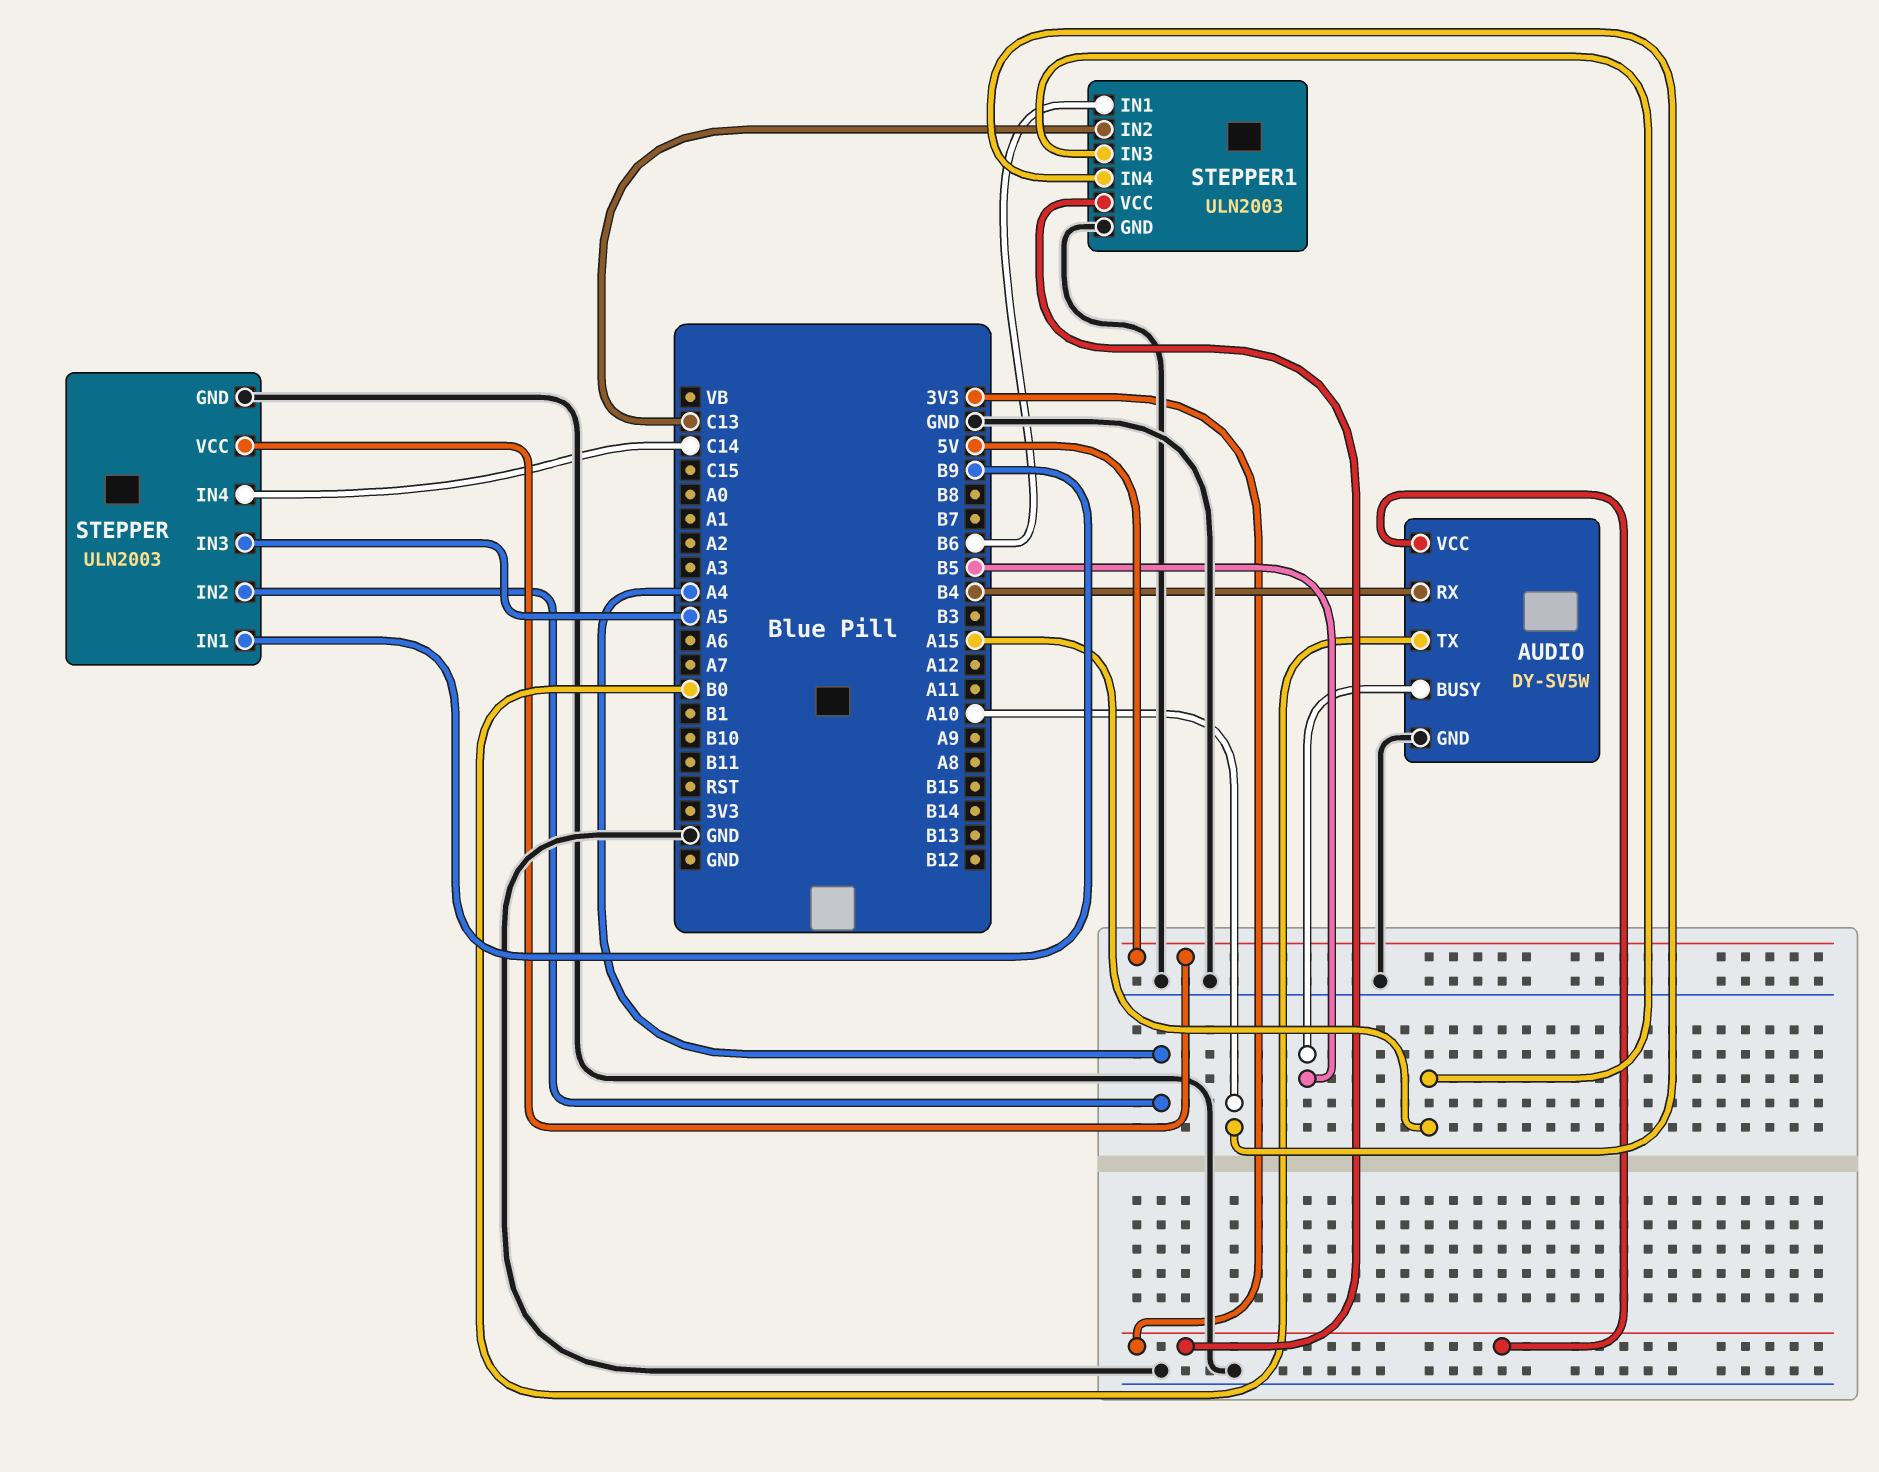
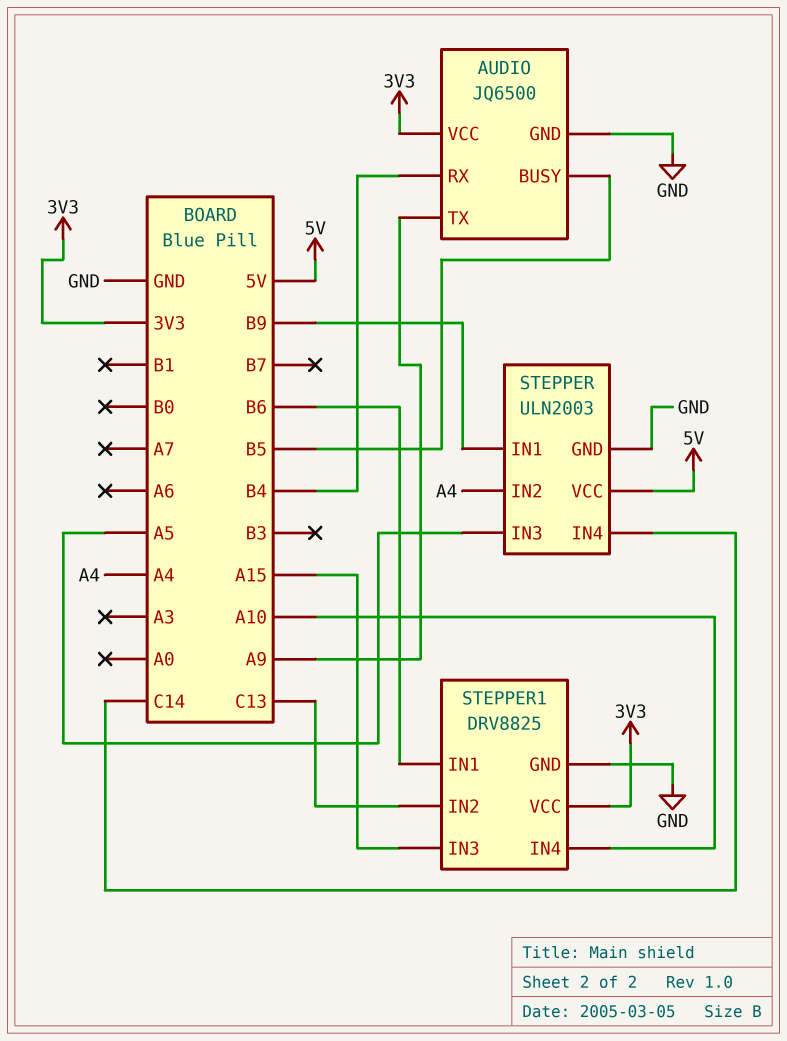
AUDIO: DY-SV5W -> JQ6500
AUDIO pin TX: B0 -> A9
STEPPER1: ULN2003 -> DRV8825

